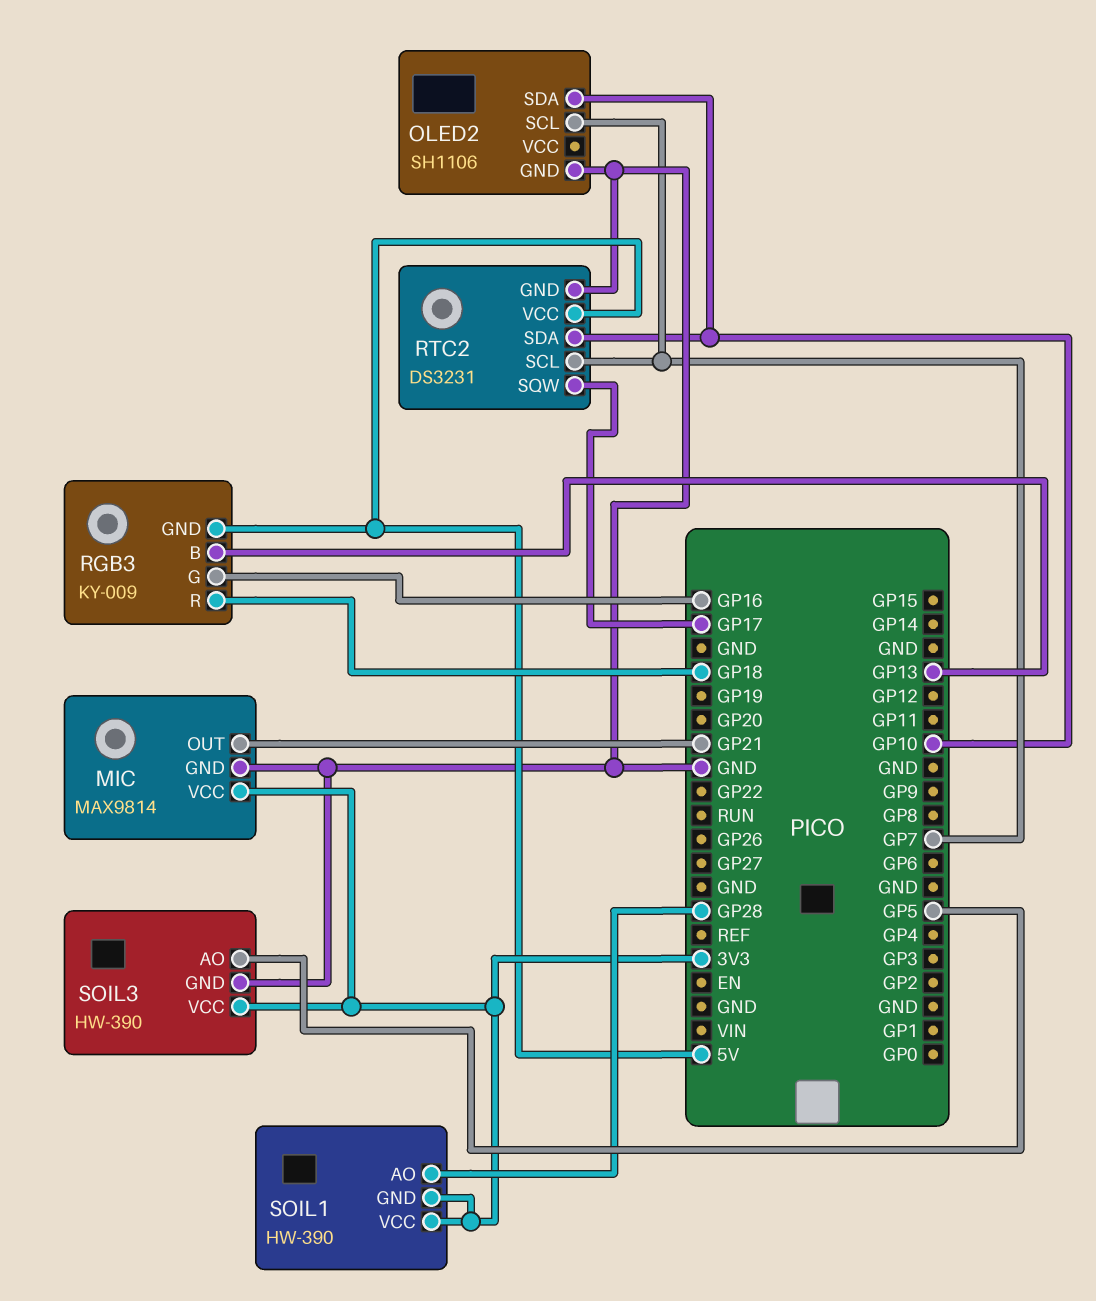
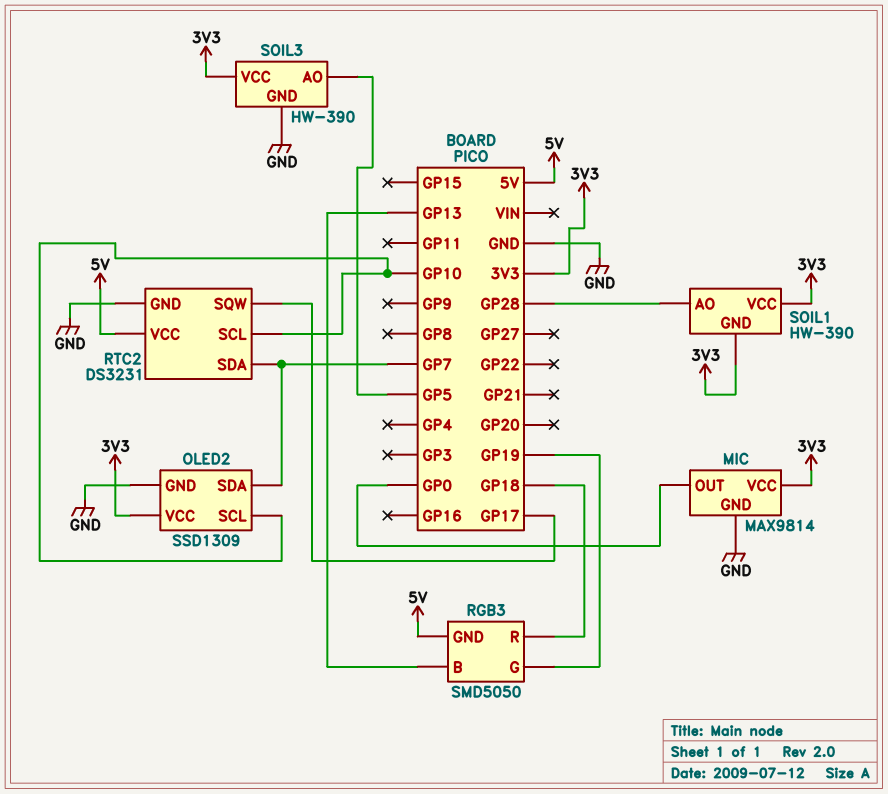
MIC pin OUT: GP21 -> GP0
OLED2: SH1106 -> SSD1309
OLED2 pin SCL: GP7 -> GP10
OLED2 pin SDA: GP10 -> GP7
OLED2 pin VCC: none -> 3V3
RGB3: KY-009 -> SMD5050
RGB3 pin G: GP16 -> GP19
RTC2 pin SCL: GP7 -> GP10
RTC2 pin SDA: GP10 -> GP7

